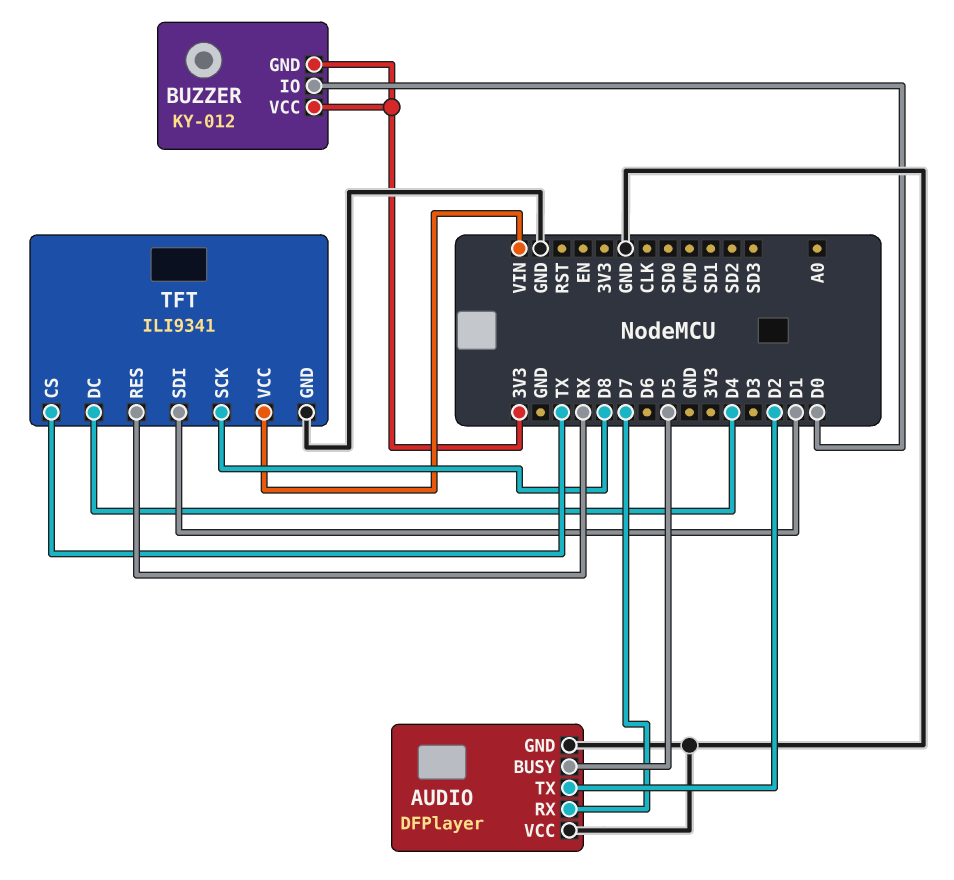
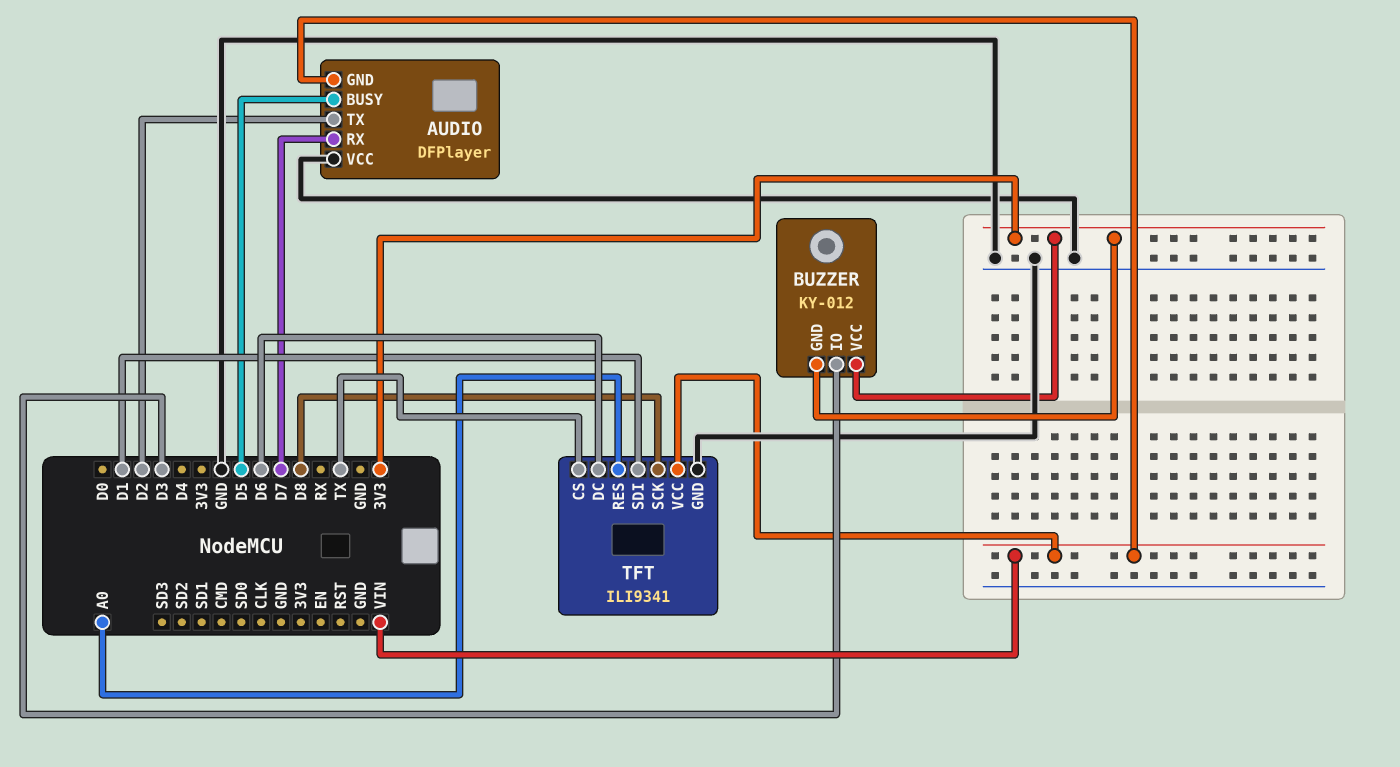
AUDIO pin GND: GND -> VIN
BUZZER pin IO: D0 -> D3
TFT pin DC: D4 -> D6
TFT pin RES: RX -> A0

